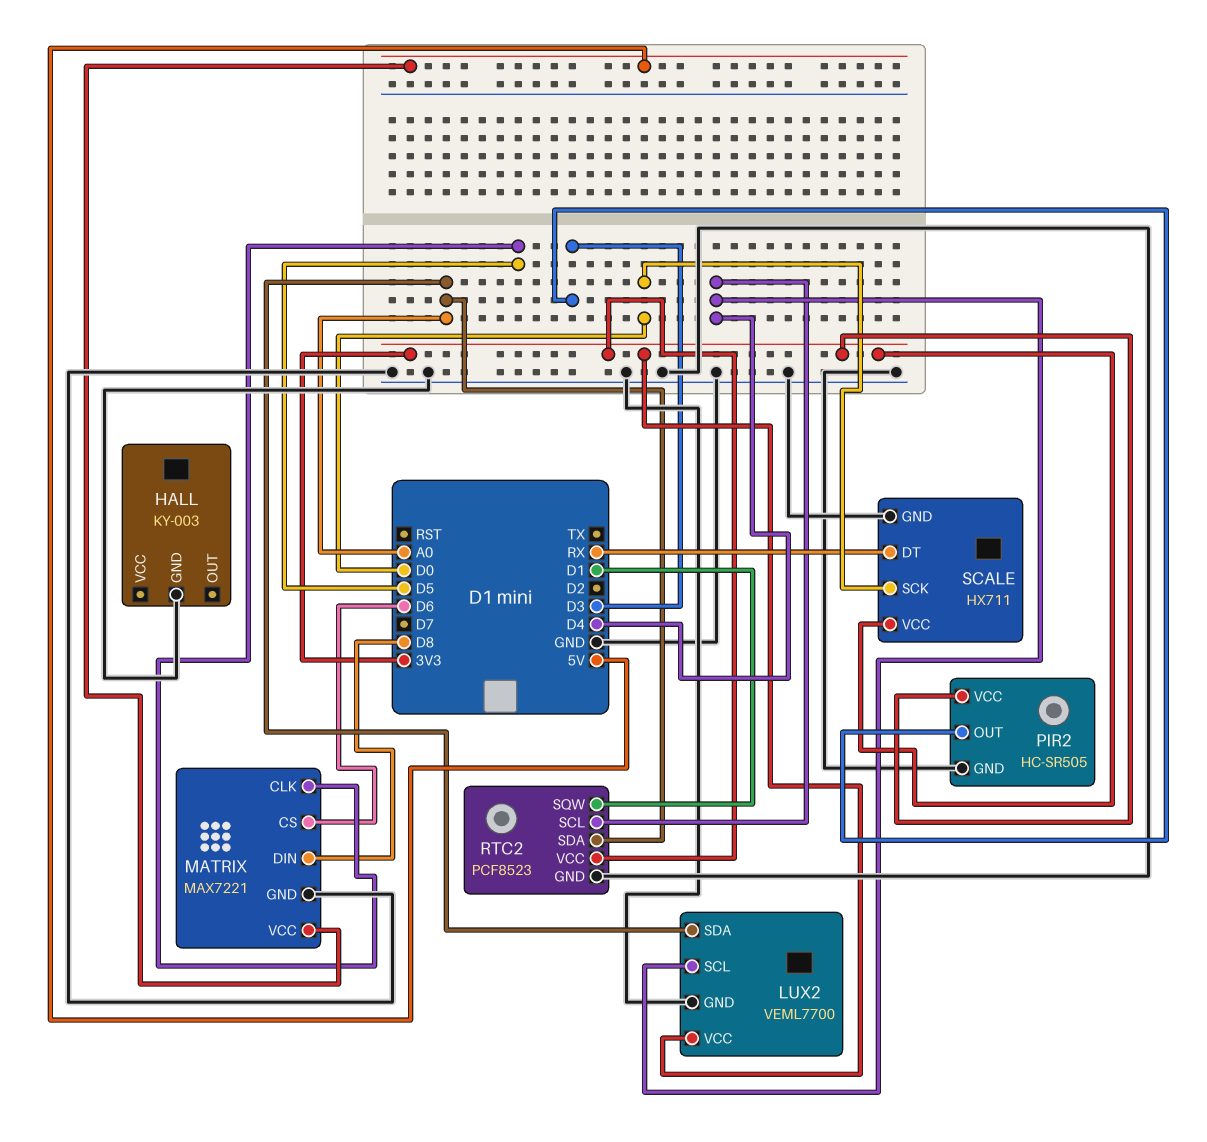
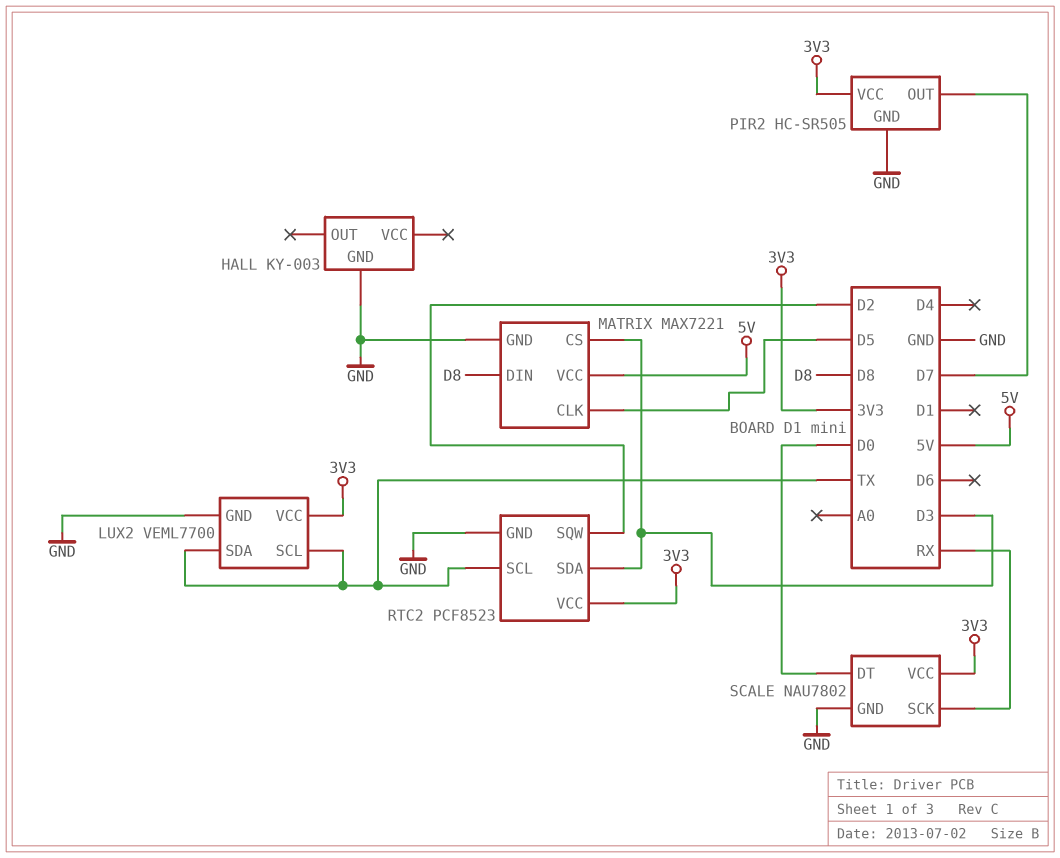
LUX2 pin SCL: D4 -> TX
LUX2 pin SDA: A0 -> TX
MATRIX pin CS: D6 -> D3
PIR2 pin OUT: D3 -> D7
RTC2 pin SCL: D4 -> TX
RTC2 pin SDA: A0 -> D3
RTC2 pin SQW: D1 -> D2
SCALE: HX711 -> NAU7802
SCALE pin DT: RX -> D0
SCALE pin SCK: D0 -> RX

